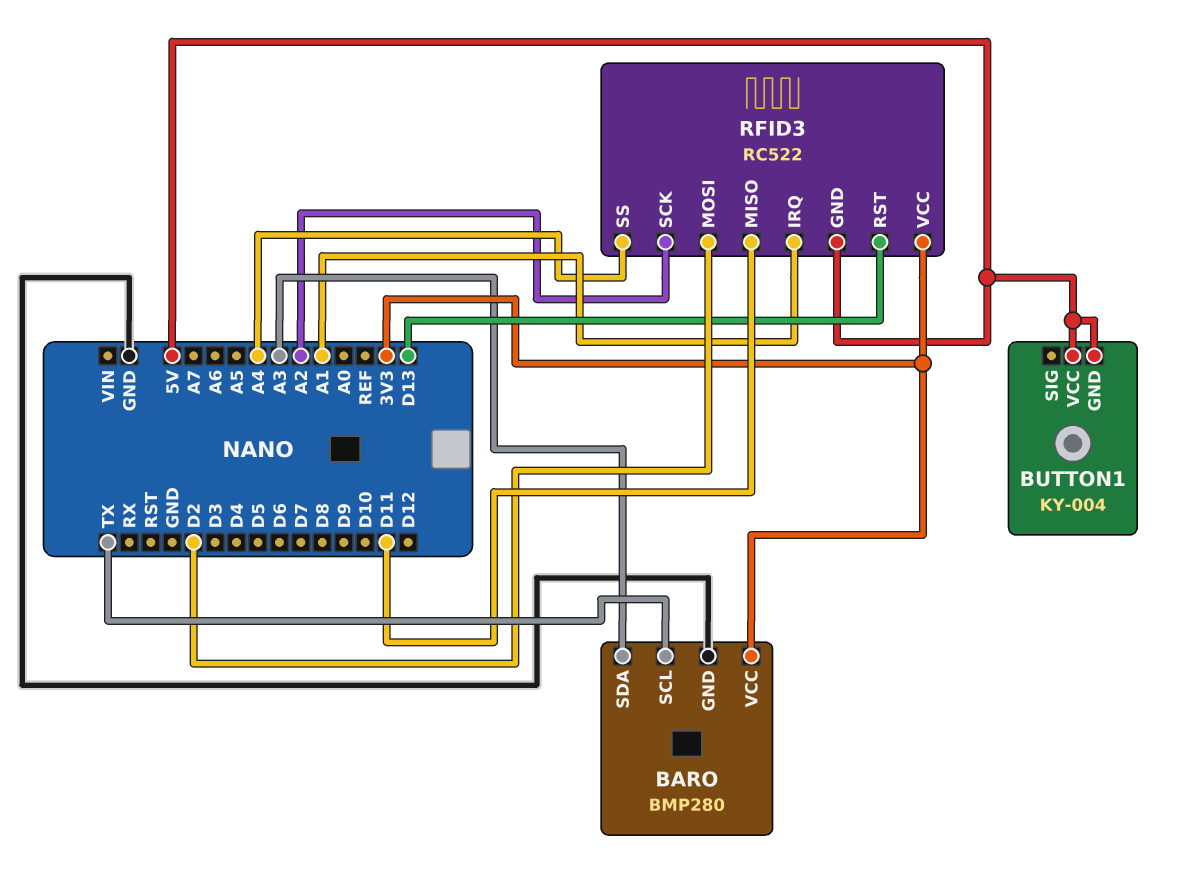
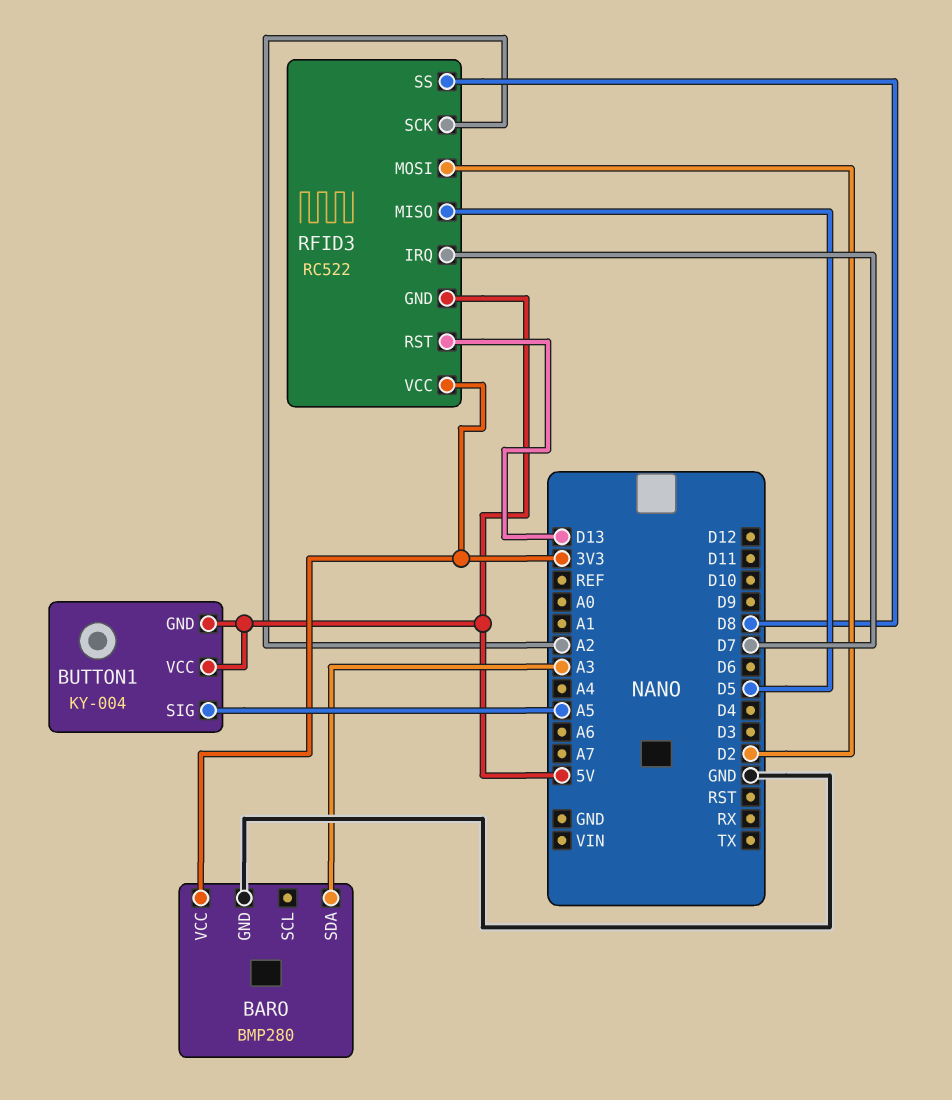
BARO pin SCL: TX -> none
BUTTON1 pin SIG: none -> A5
RFID3 pin IRQ: A1 -> D7
RFID3 pin MISO: D11 -> D5
RFID3 pin SS: A4 -> D8

